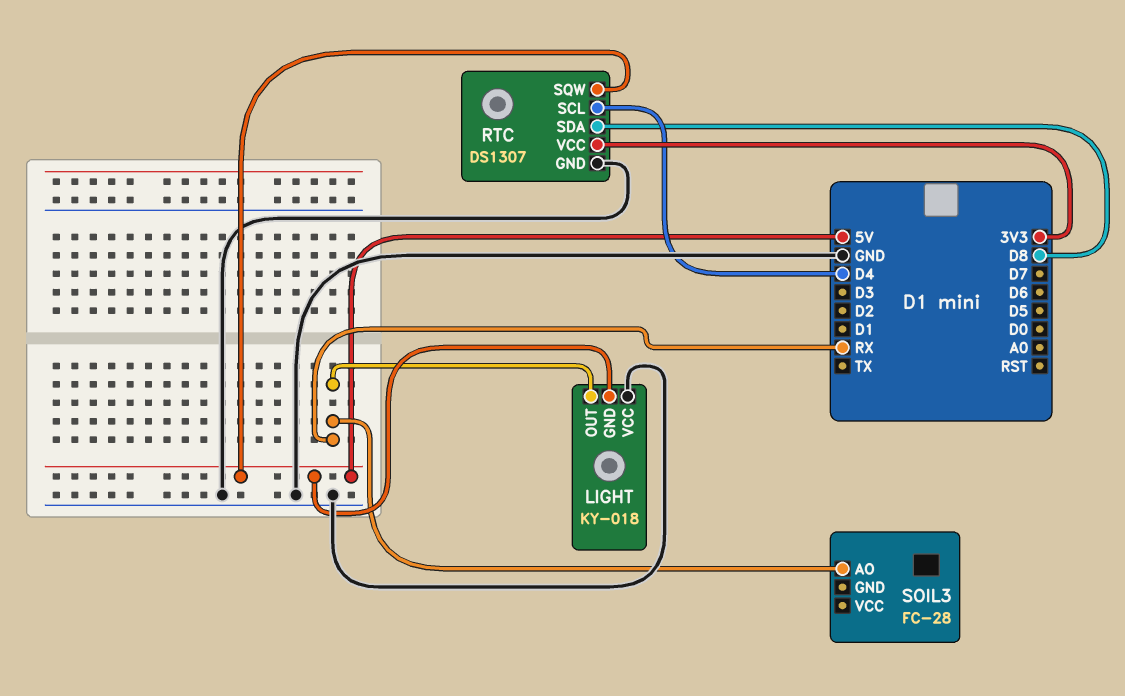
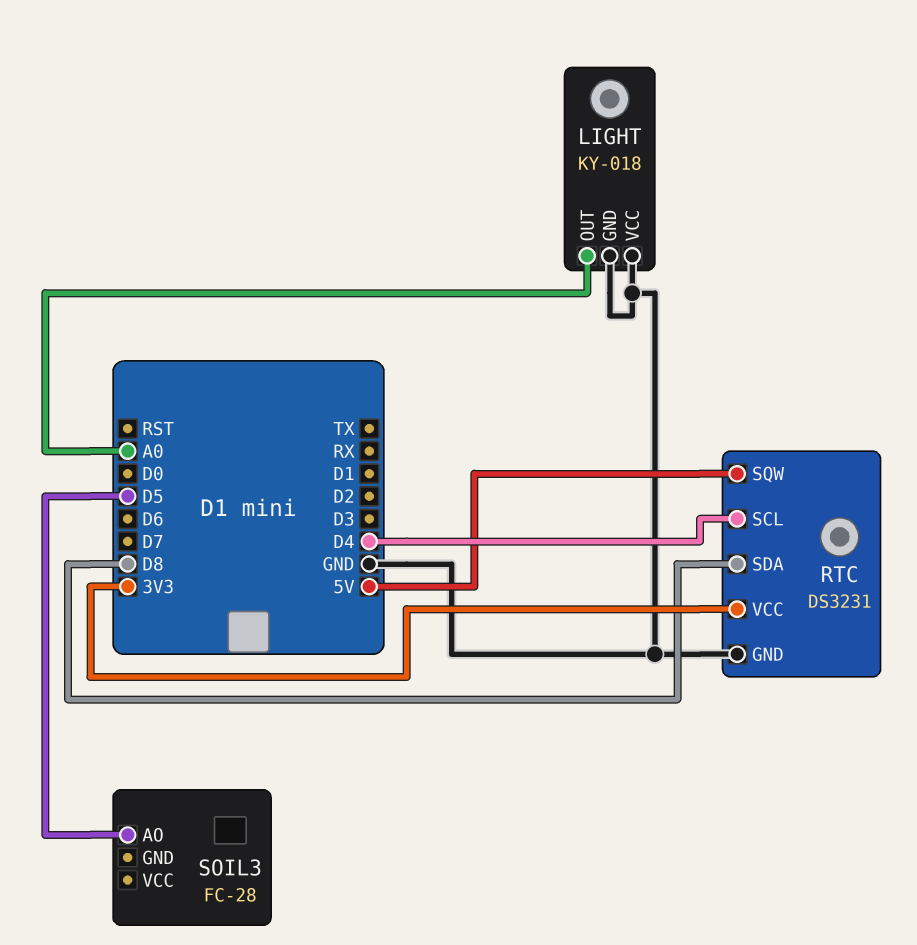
LIGHT pin GND: 5V -> GND
LIGHT pin OUT: RX -> A0
RTC: DS1307 -> DS3231
SOIL3 pin AO: RX -> D5

